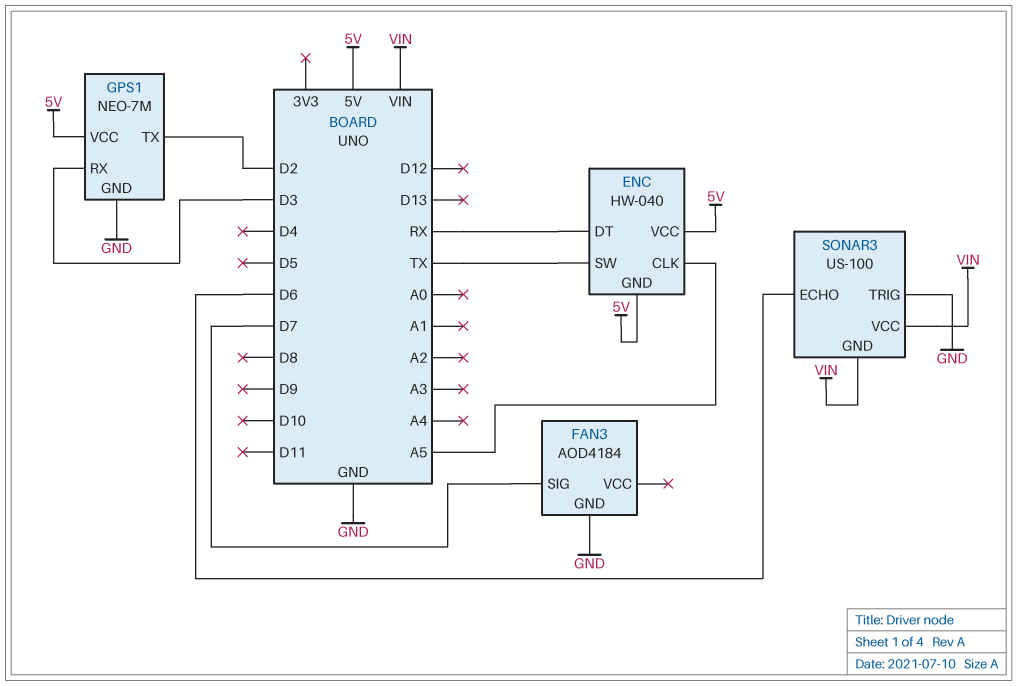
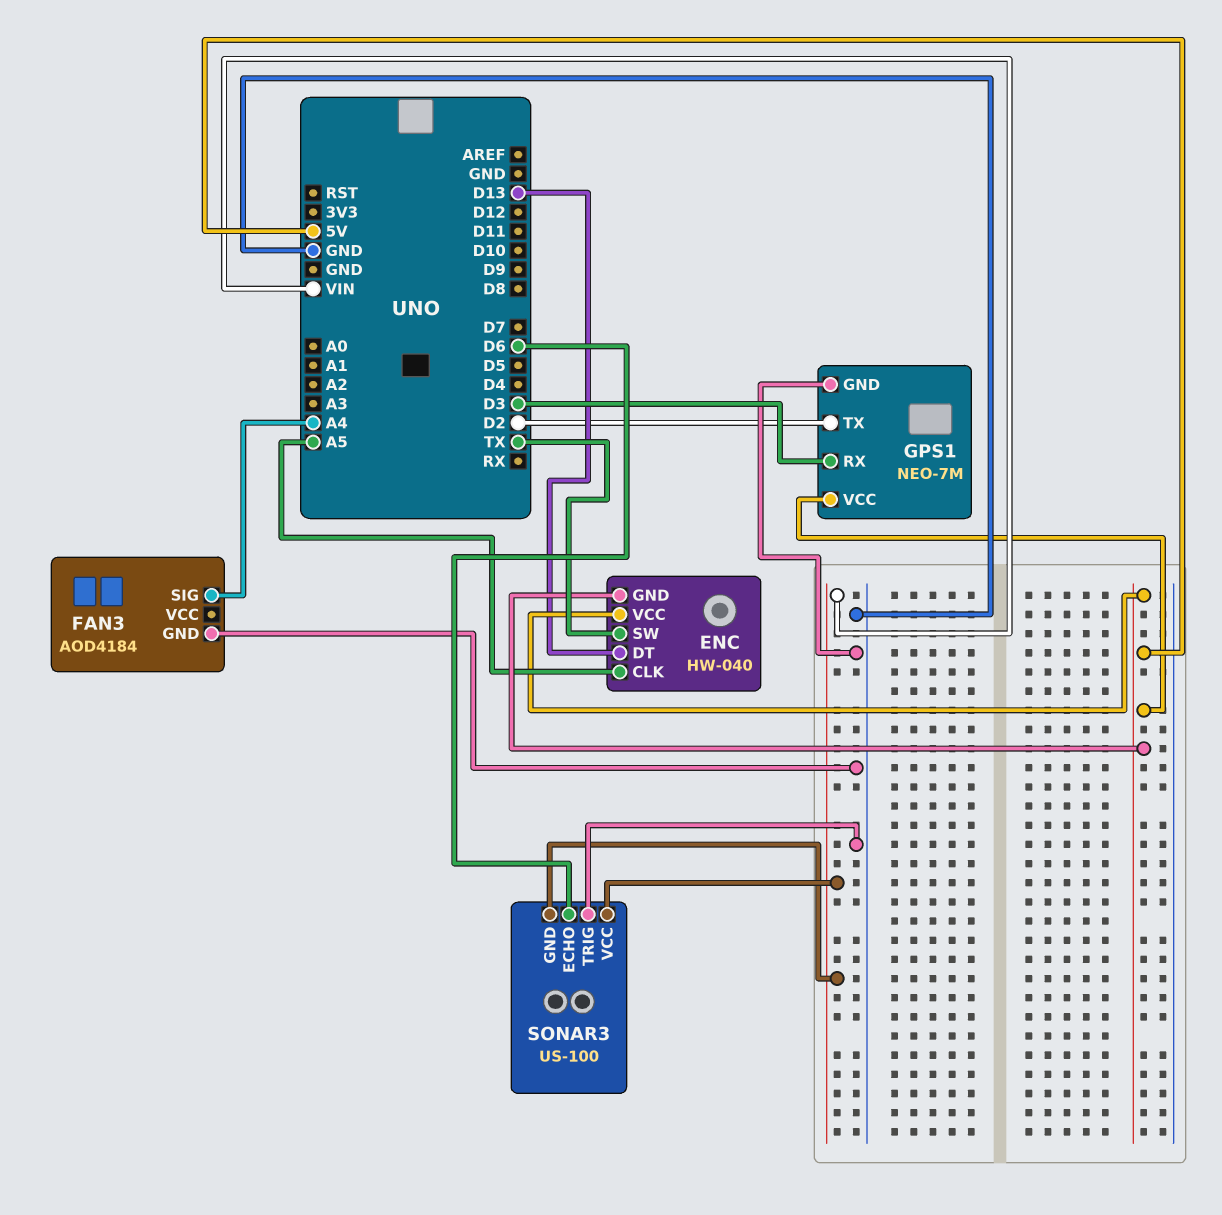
ENC pin DT: RX -> D13
FAN3 pin SIG: D7 -> A4

